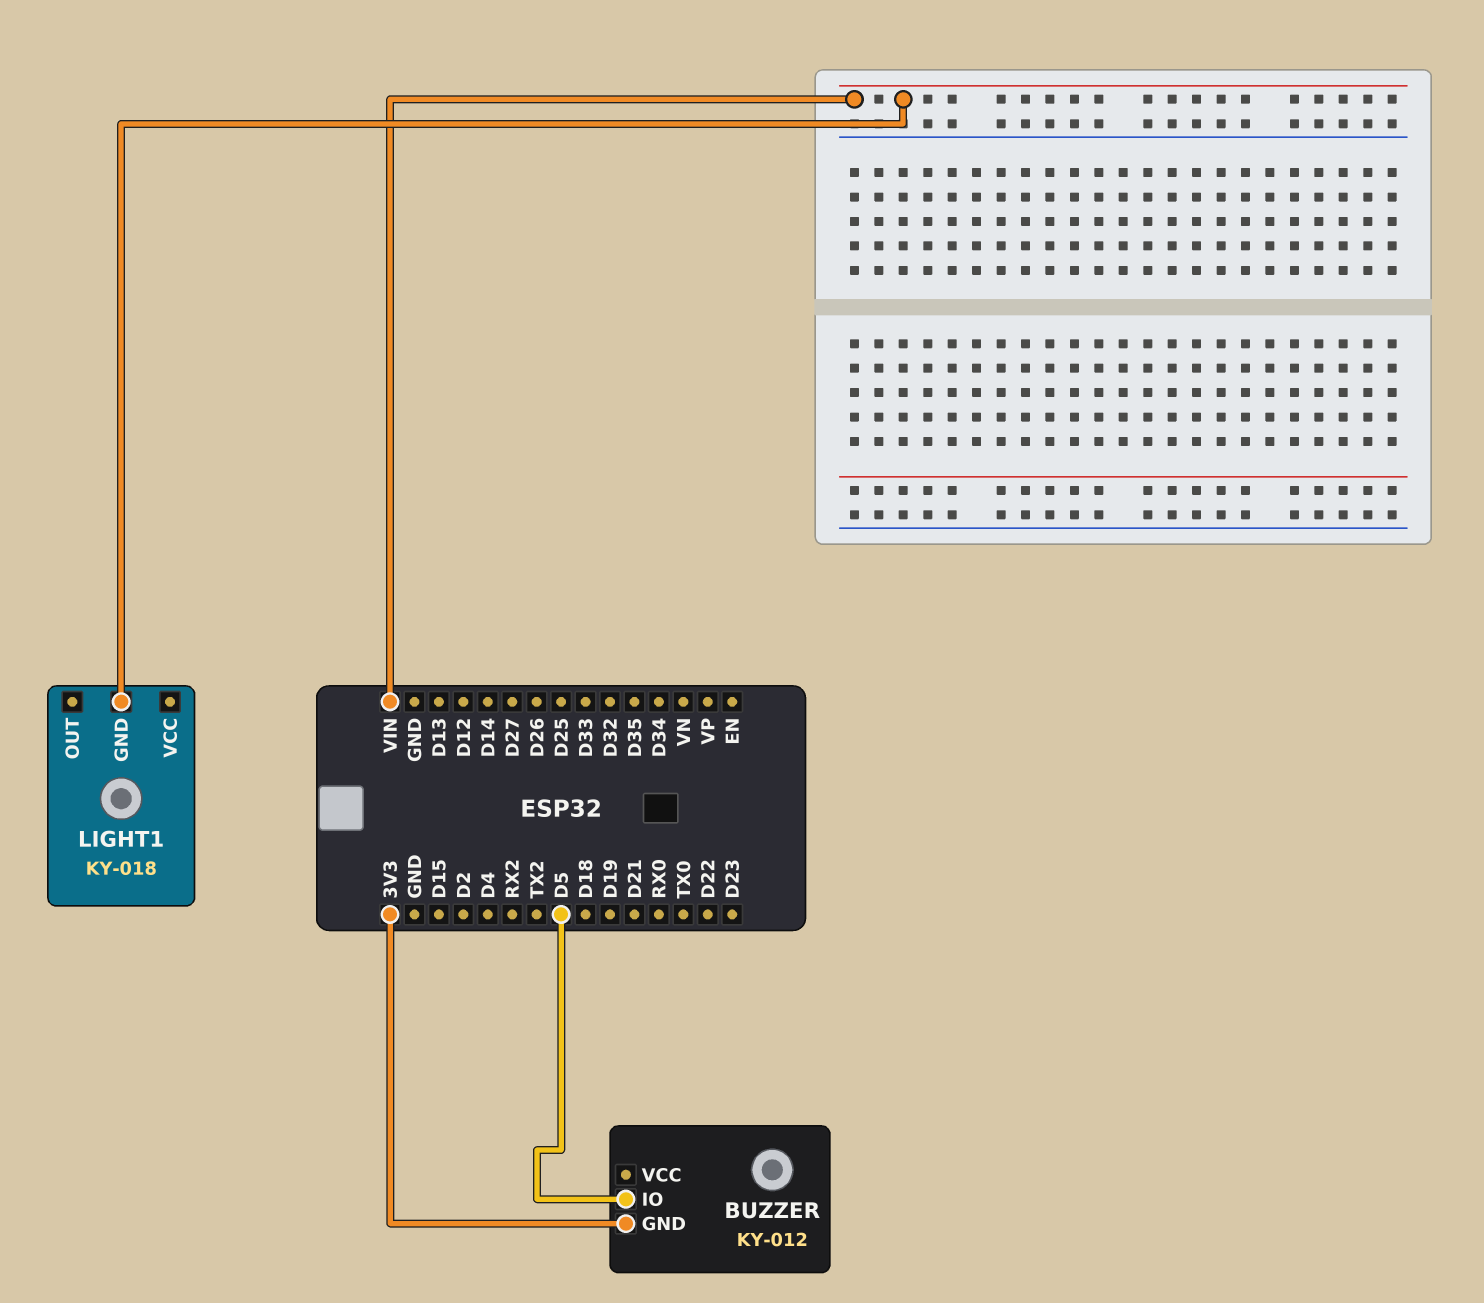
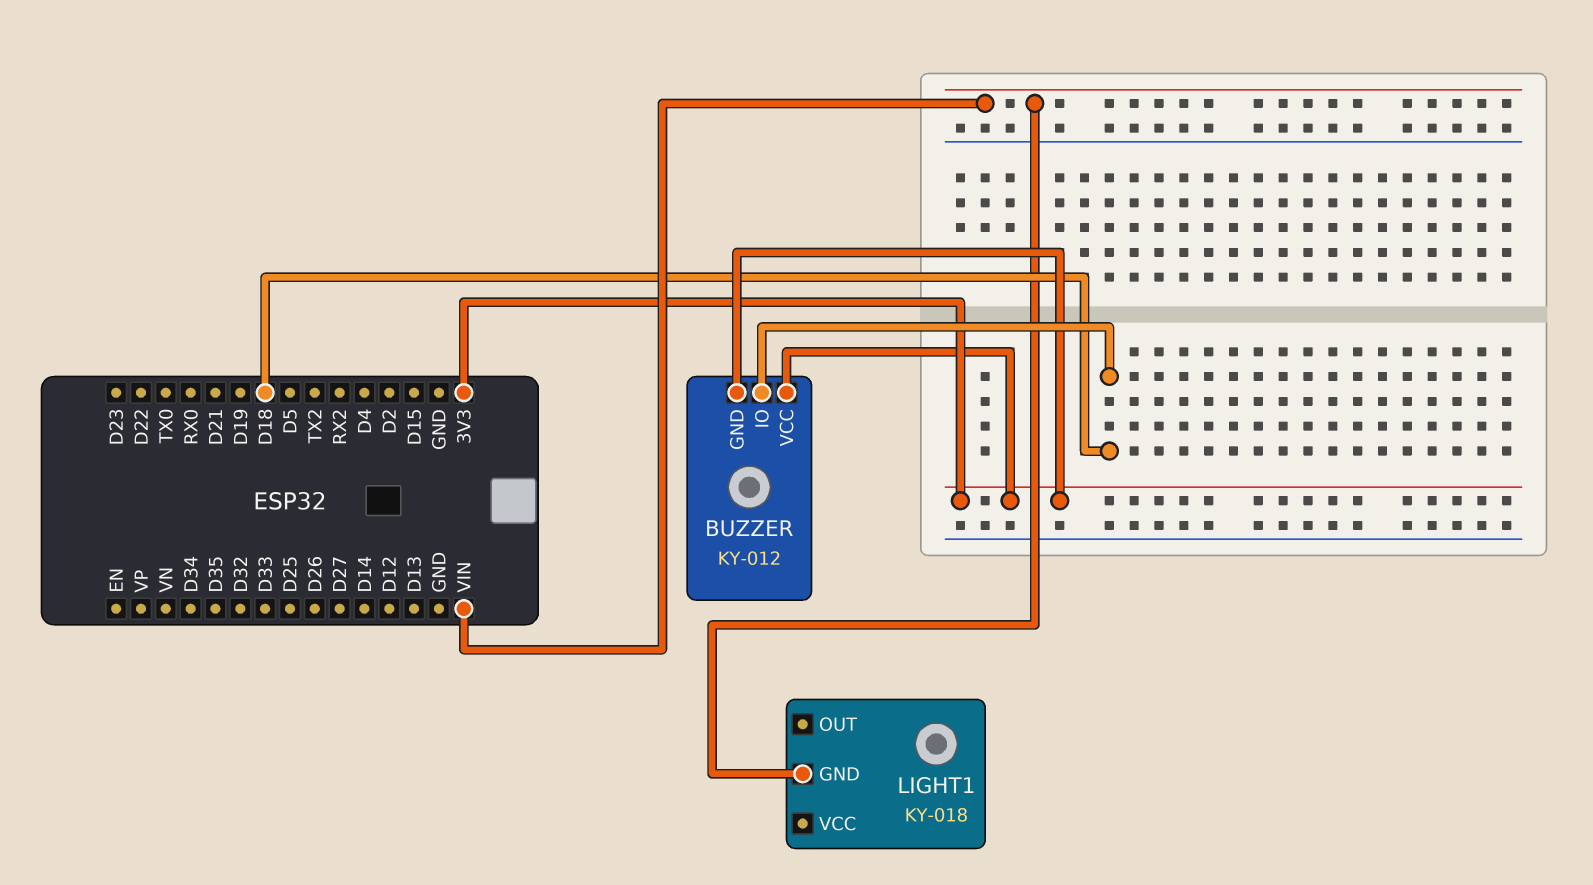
BUZZER pin IO: D5 -> D18
BUZZER pin VCC: none -> 3V3

